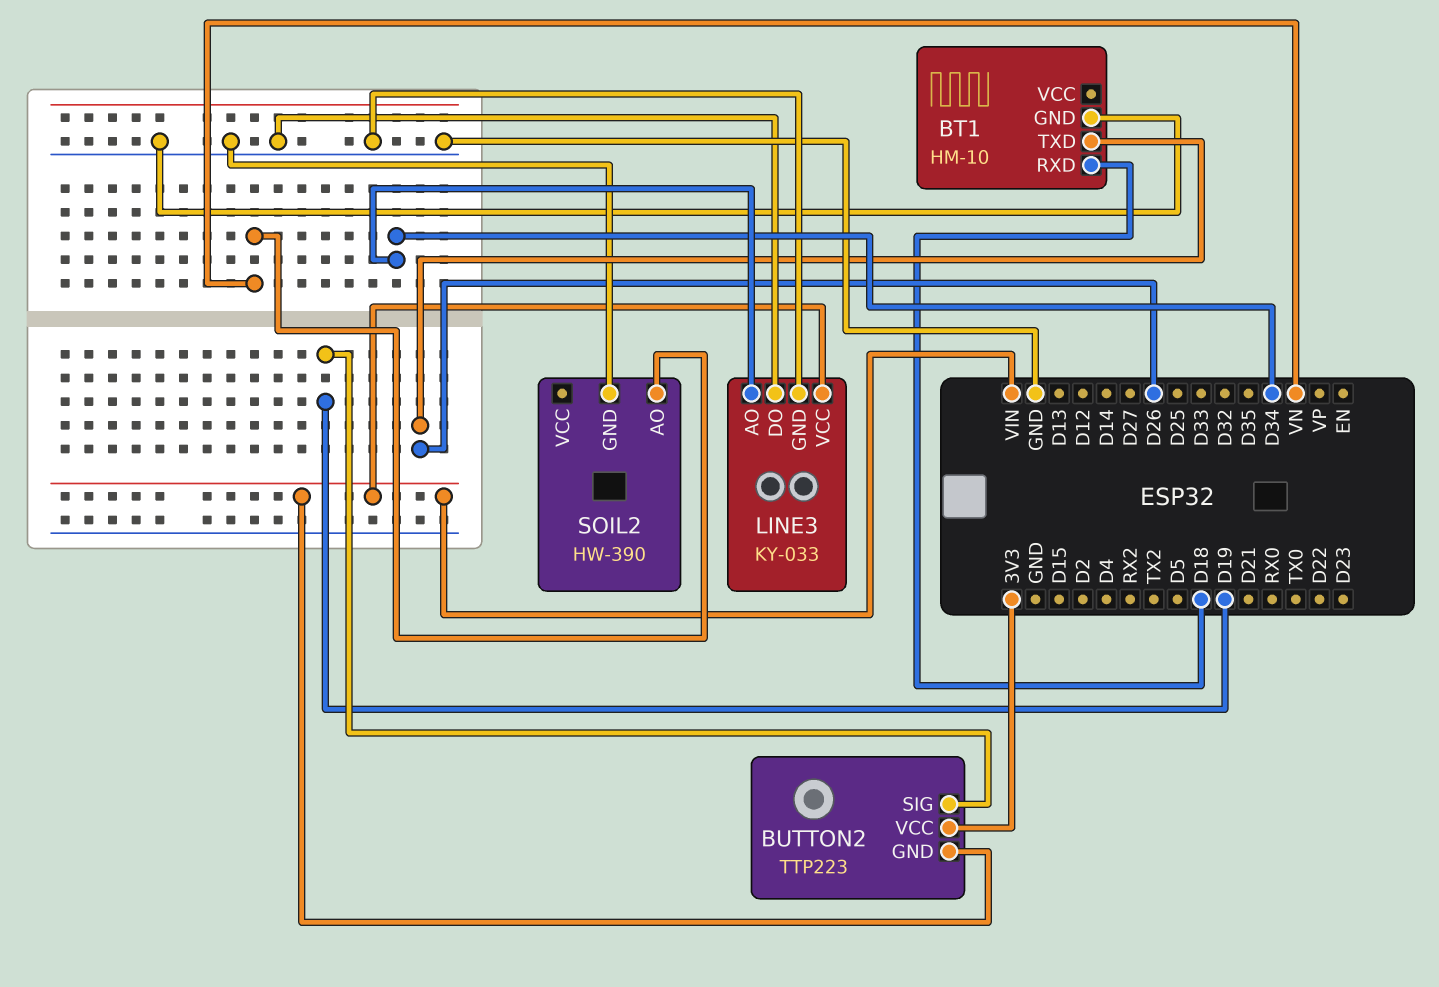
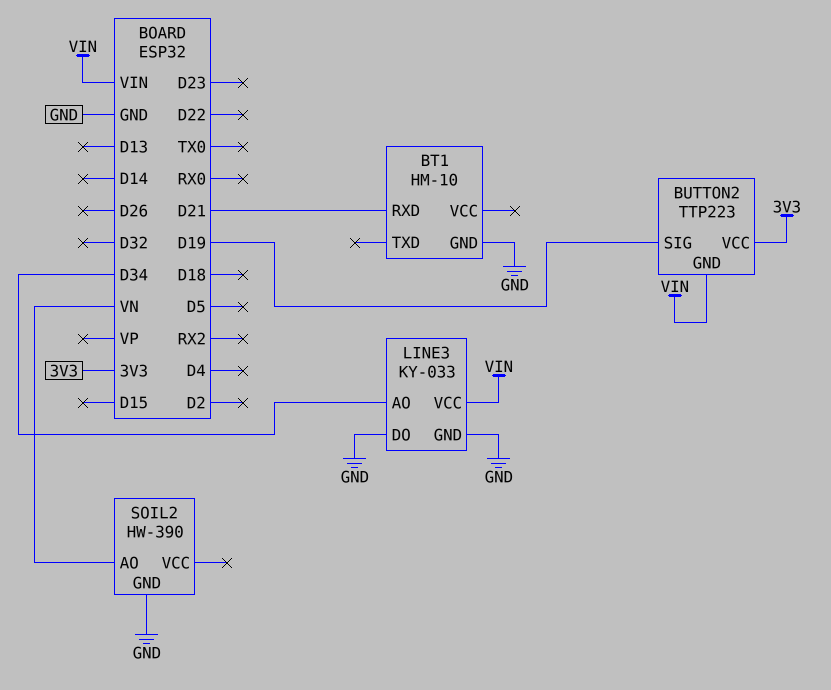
BT1 pin RXD: D18 -> D21
BT1 pin TXD: D26 -> none

